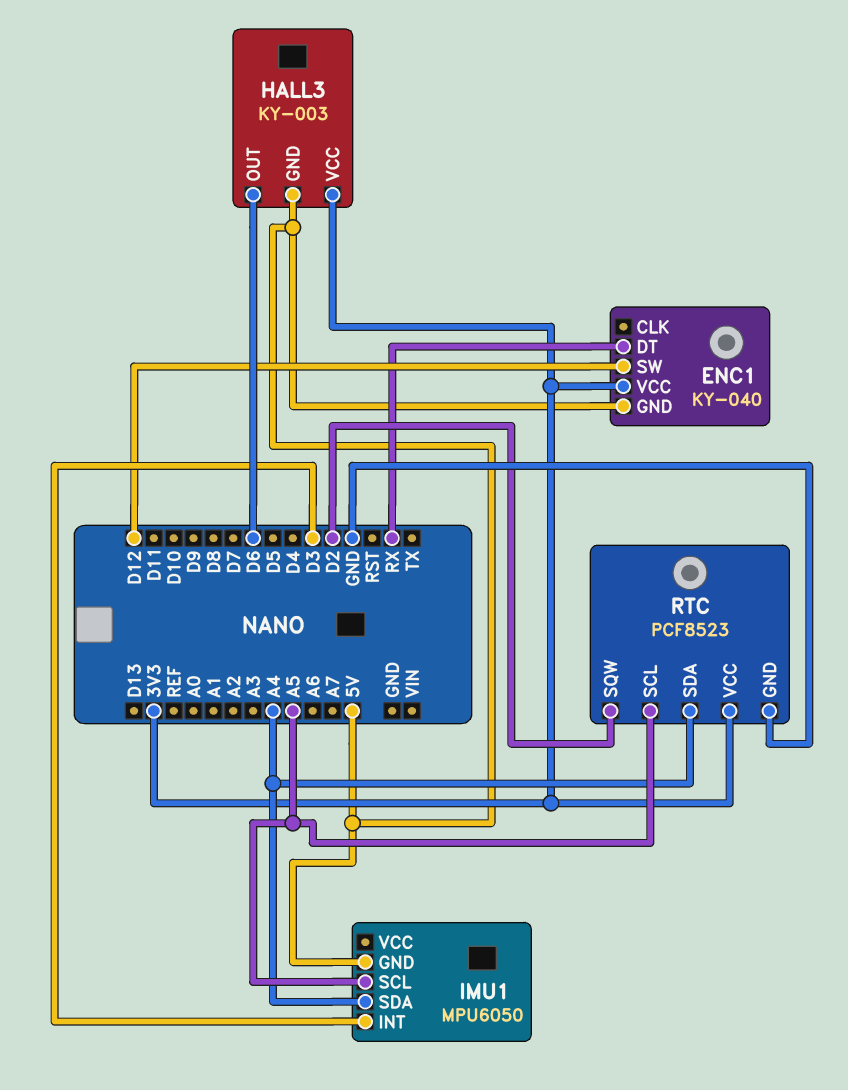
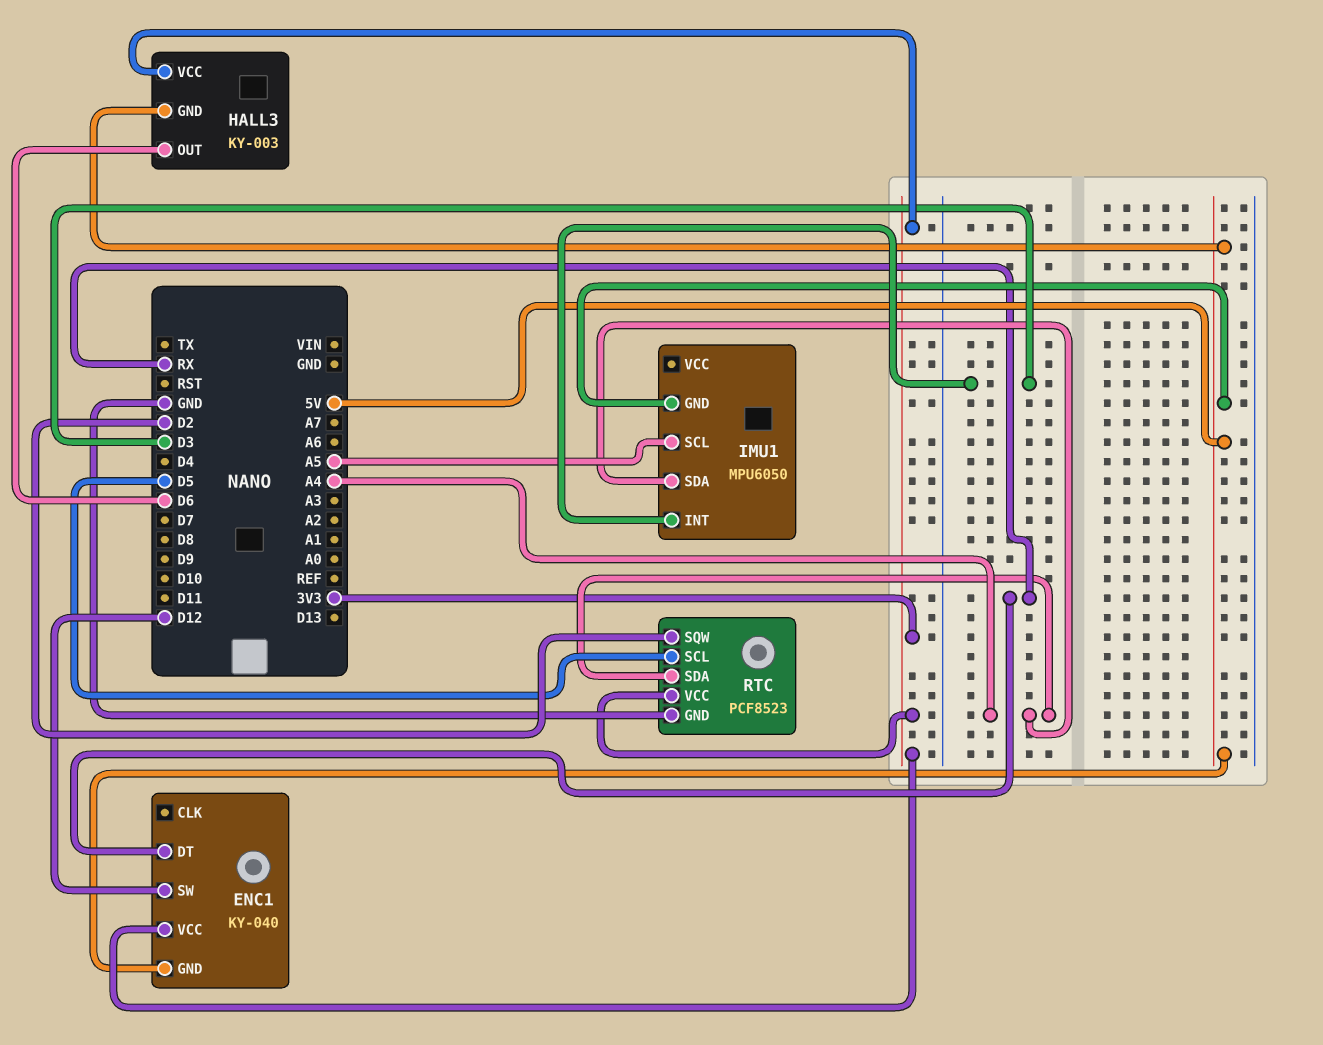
RTC pin SCL: A5 -> D5

